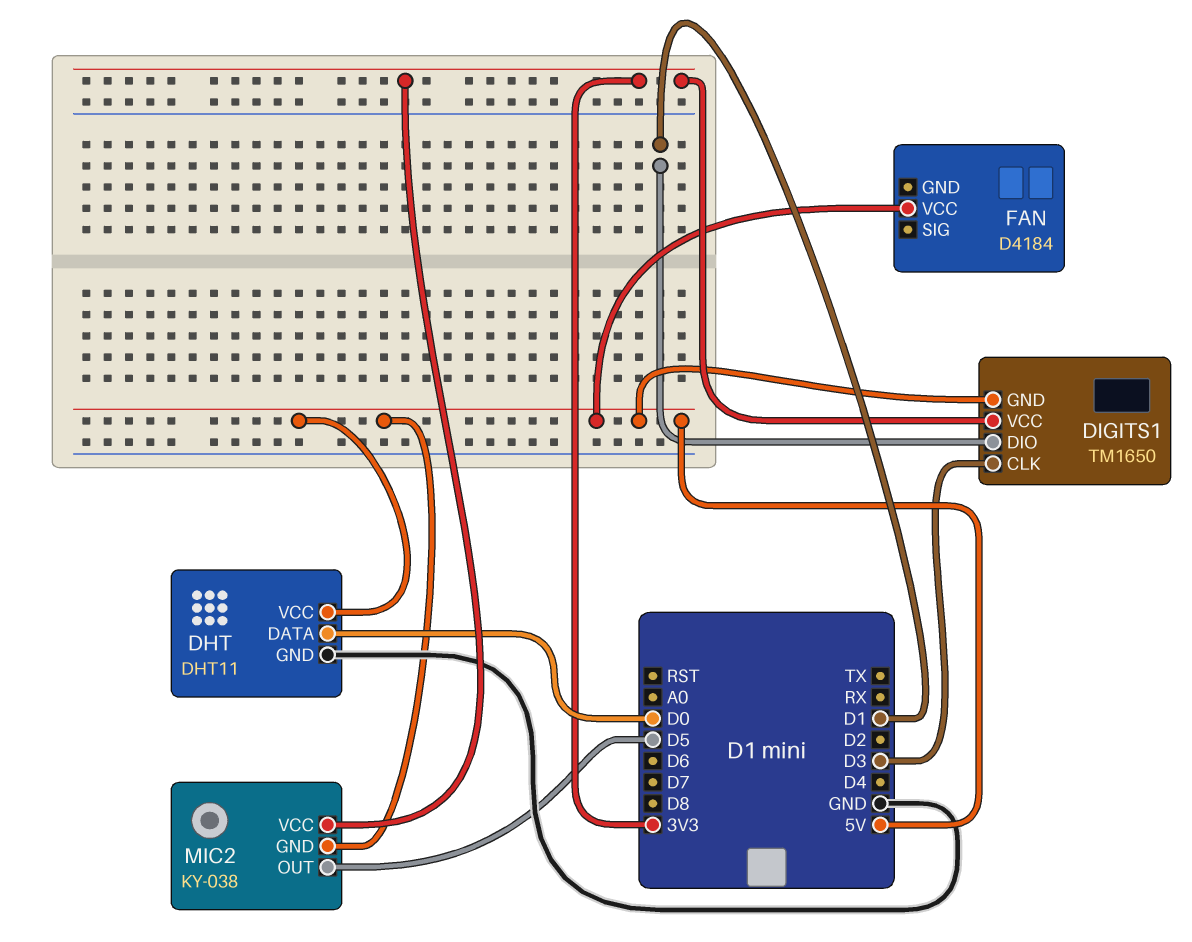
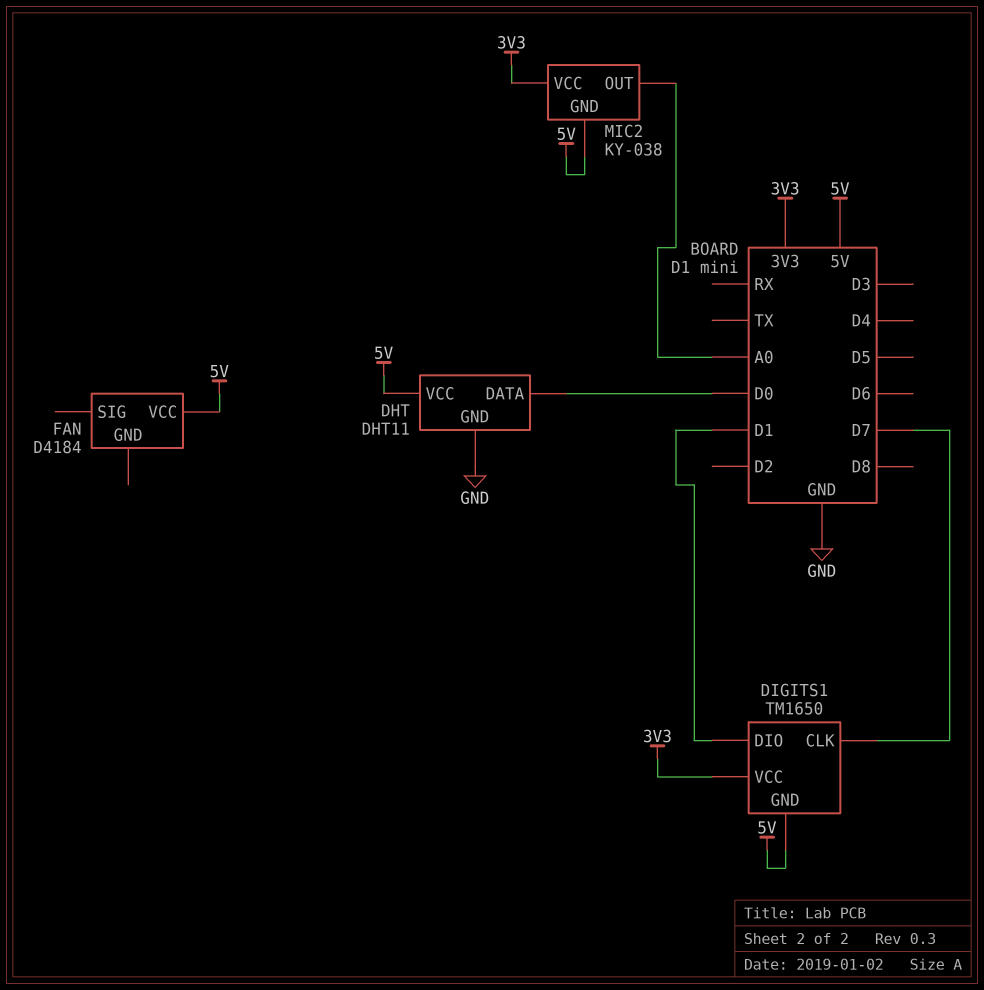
DIGITS1 pin CLK: D3 -> D7
MIC2 pin OUT: D5 -> A0

